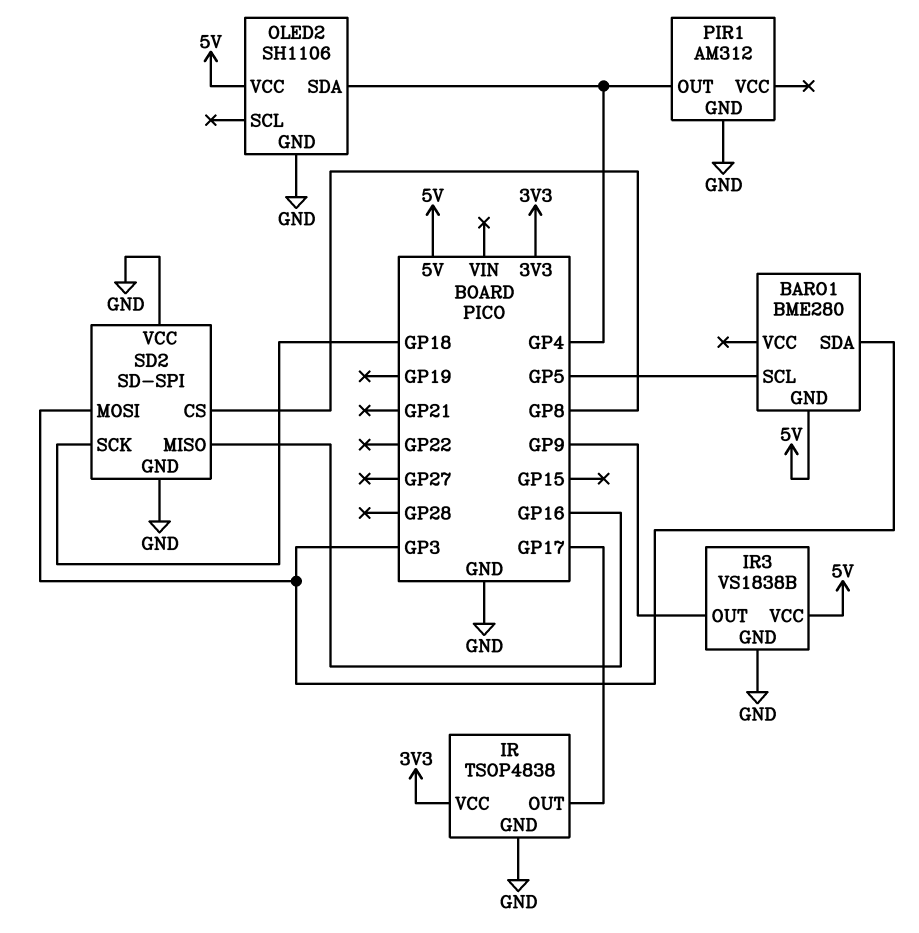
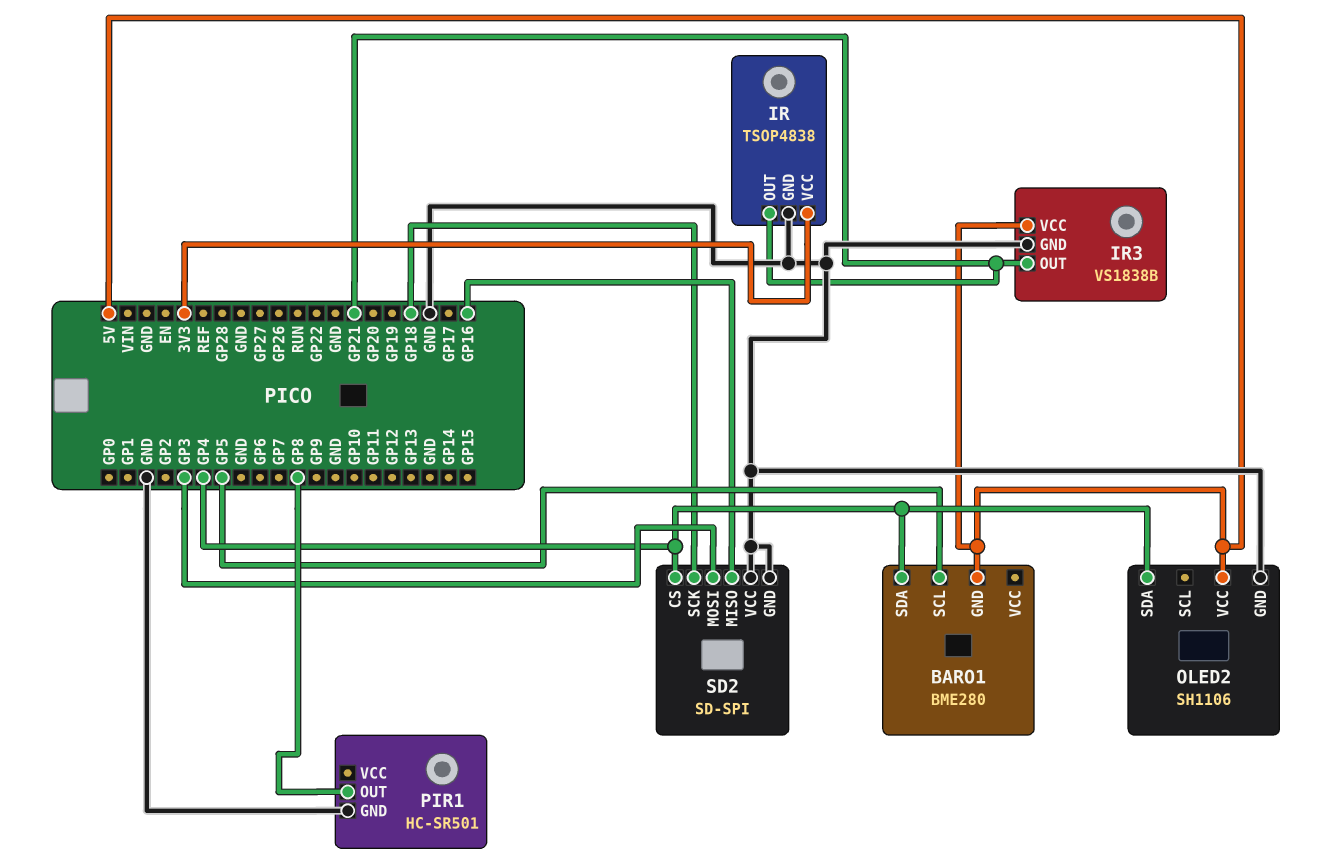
BARO1 pin SDA: GP3 -> GP4
IR pin OUT: GP17 -> GP21
IR3 pin OUT: GP9 -> GP21
PIR1: AM312 -> HC-SR501
PIR1 pin OUT: GP4 -> GP8
SD2 pin CS: GP8 -> GP4

